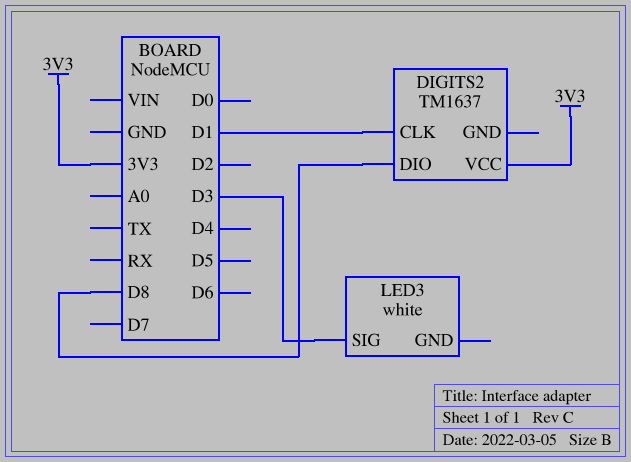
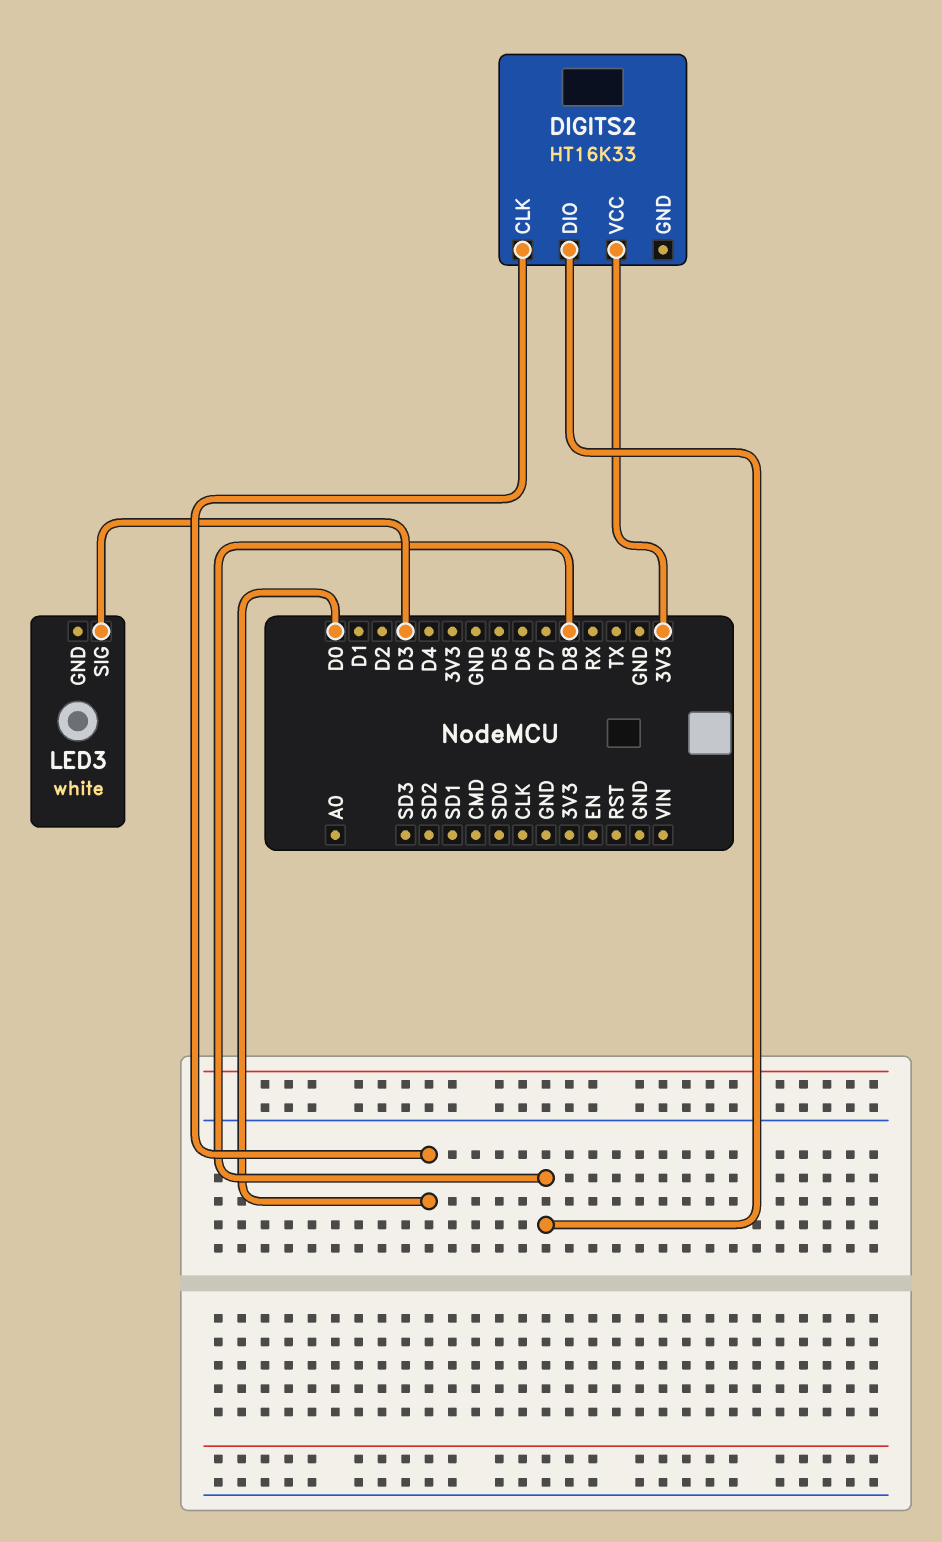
DIGITS2: TM1637 -> HT16K33
DIGITS2 pin CLK: D1 -> D0

